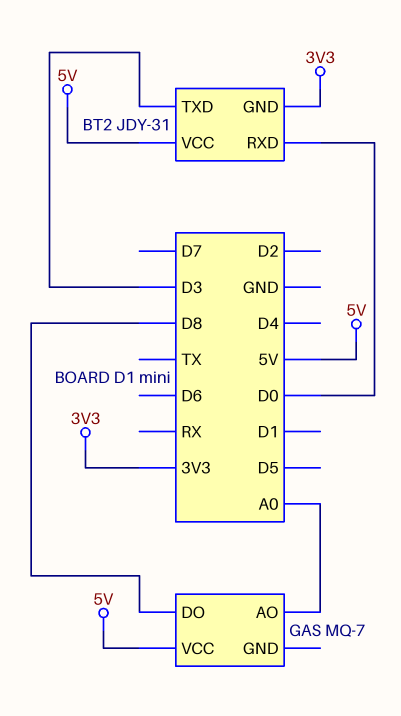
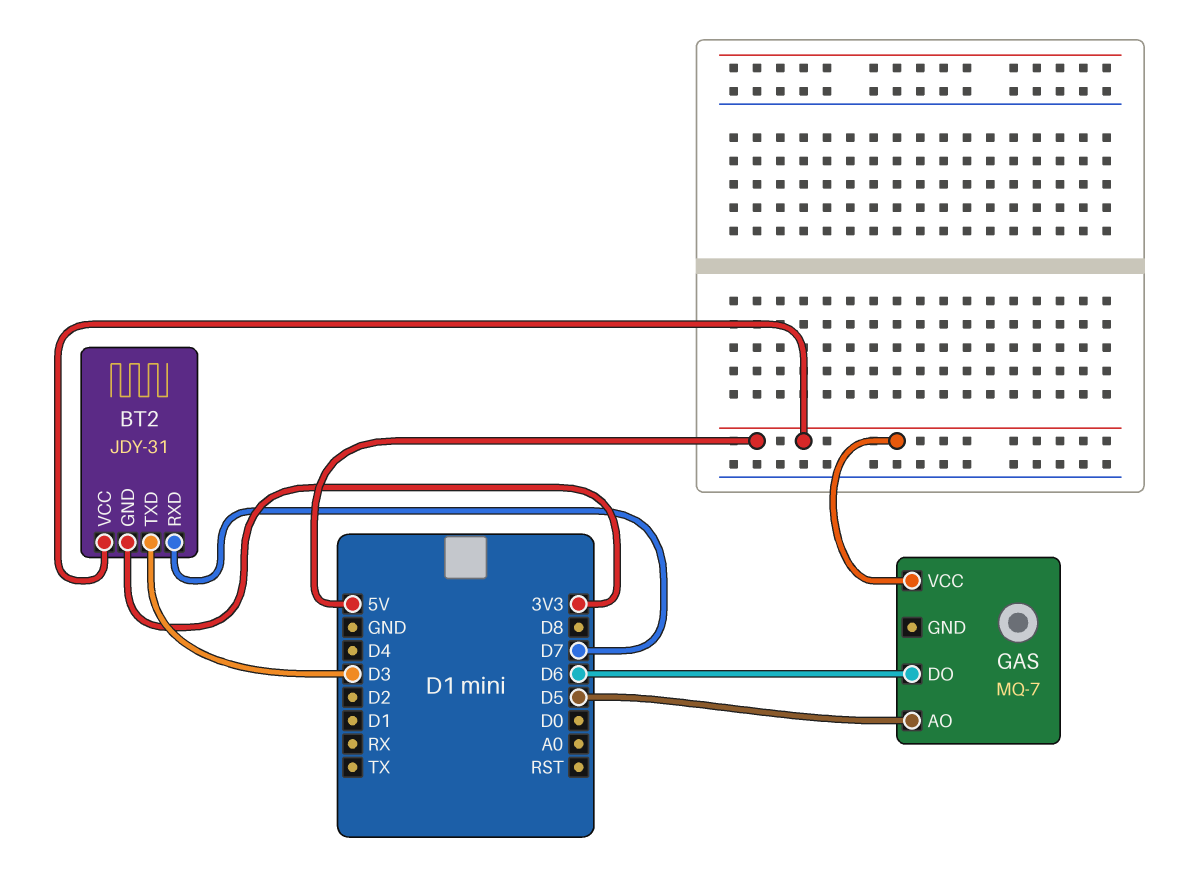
BT2 pin RXD: D0 -> D7
GAS pin AO: A0 -> D5
GAS pin DO: D8 -> D6

